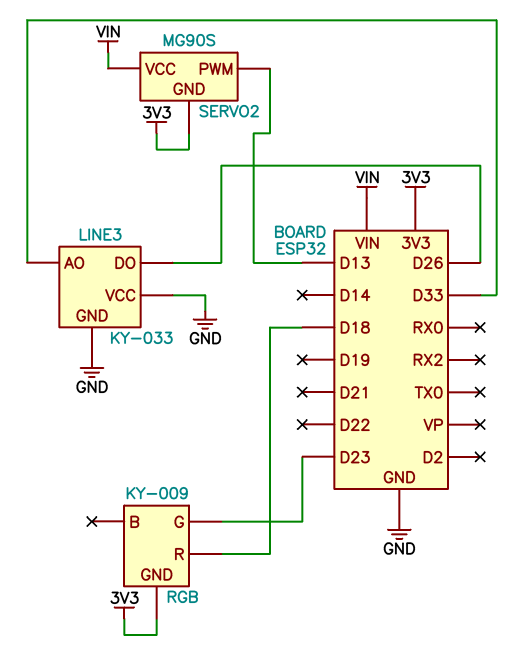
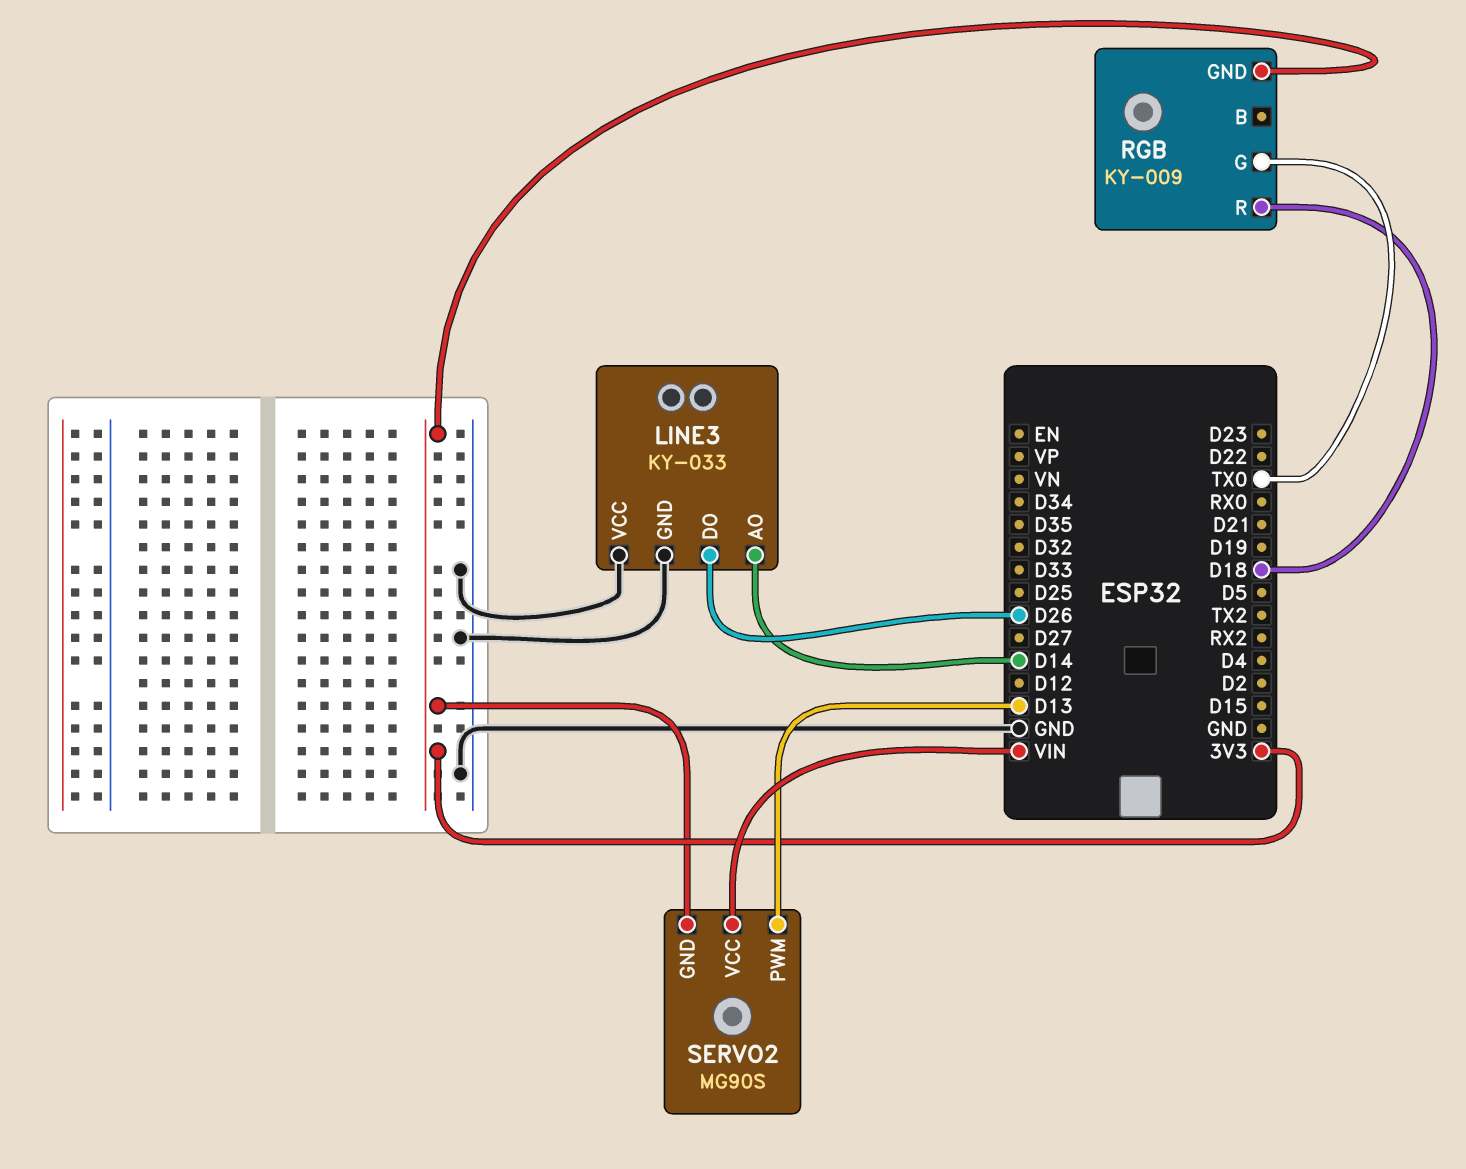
LINE3 pin AO: D33 -> D14
RGB pin G: D23 -> TX0

